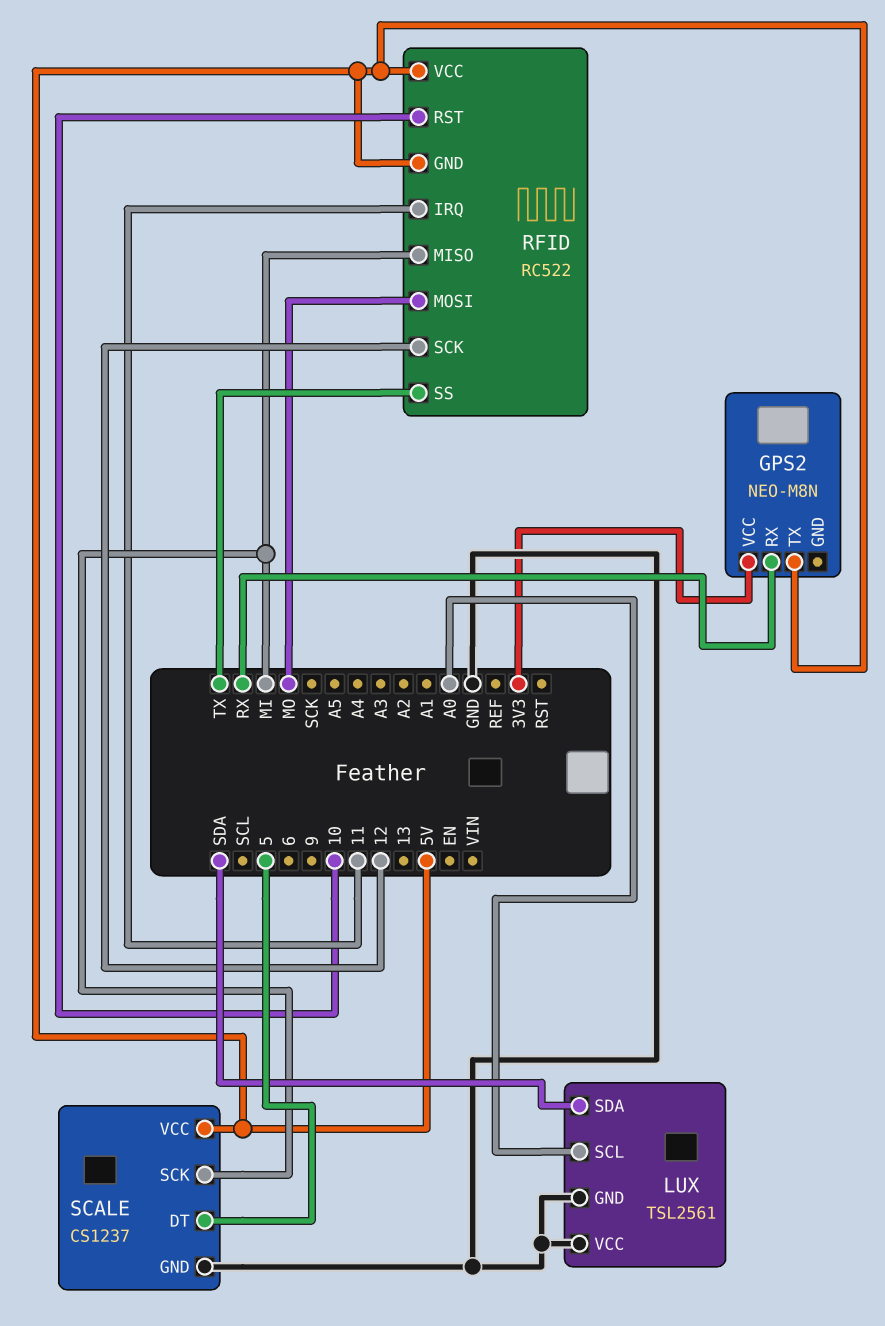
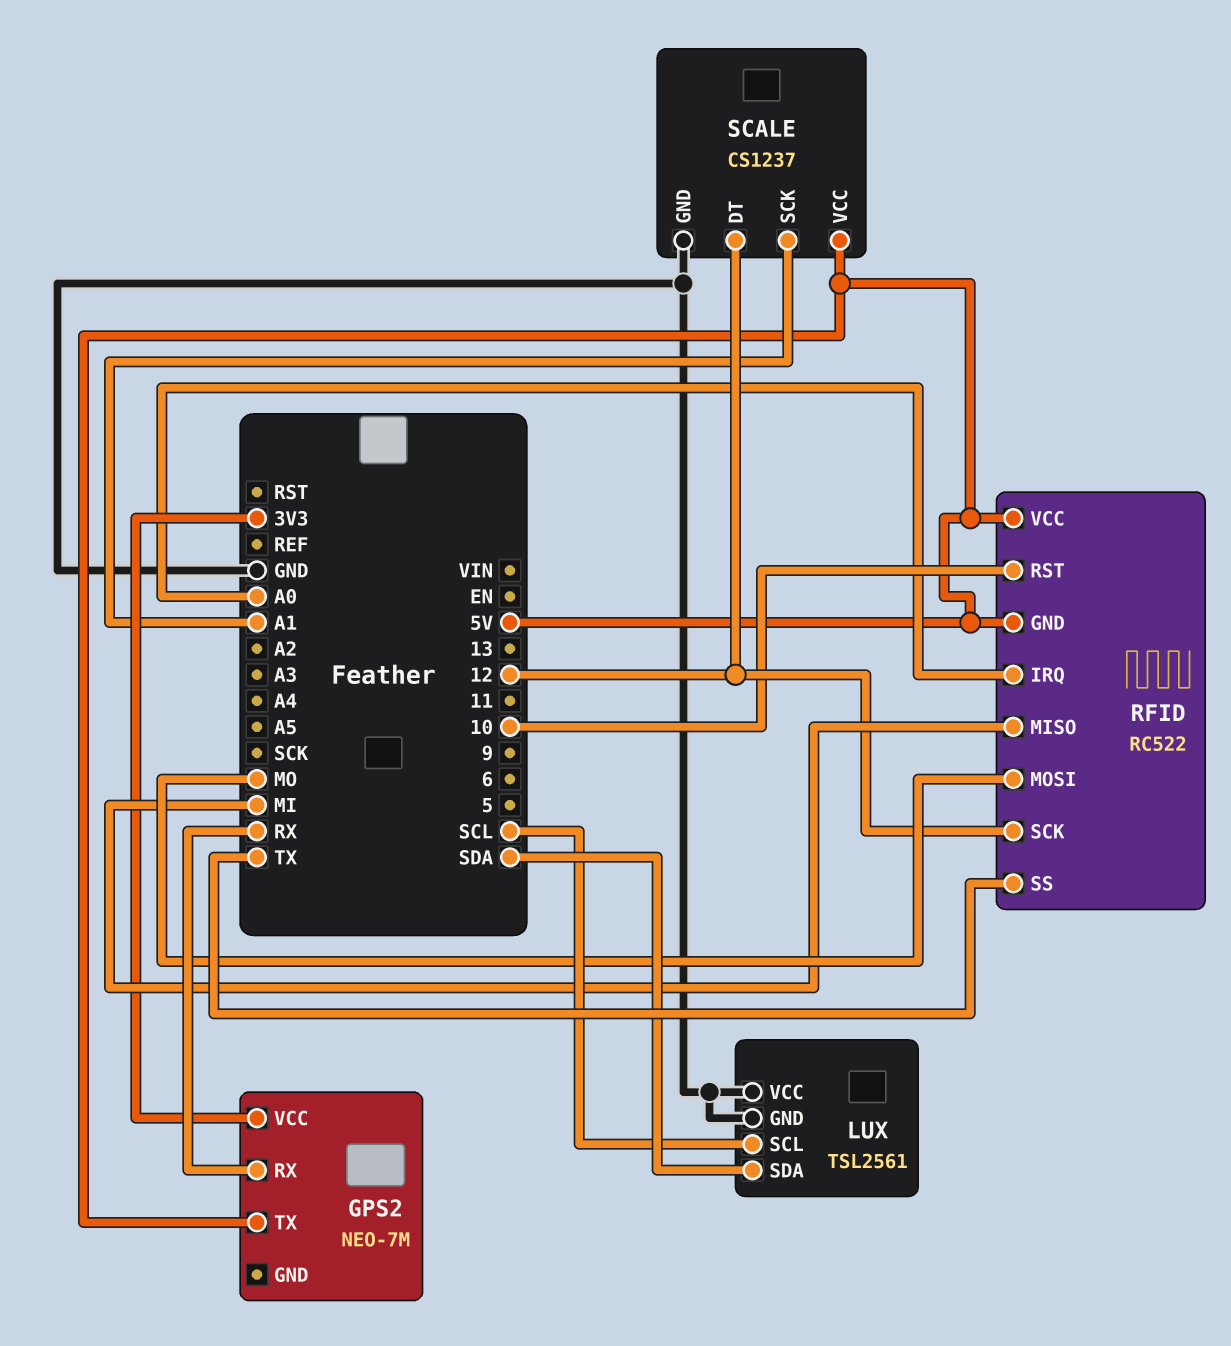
GPS2: NEO-M8N -> NEO-7M
LUX pin SCL: A0 -> SCL
RFID pin IRQ: 11 -> A0
SCALE pin DT: 5 -> 12
SCALE pin SCK: MI -> A1

